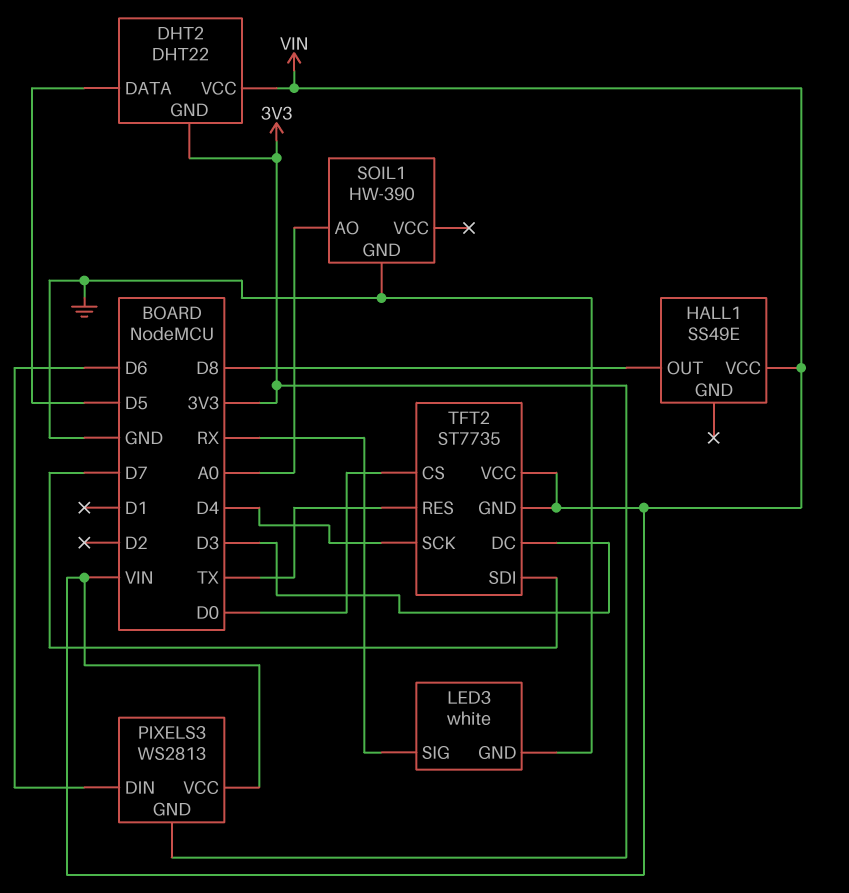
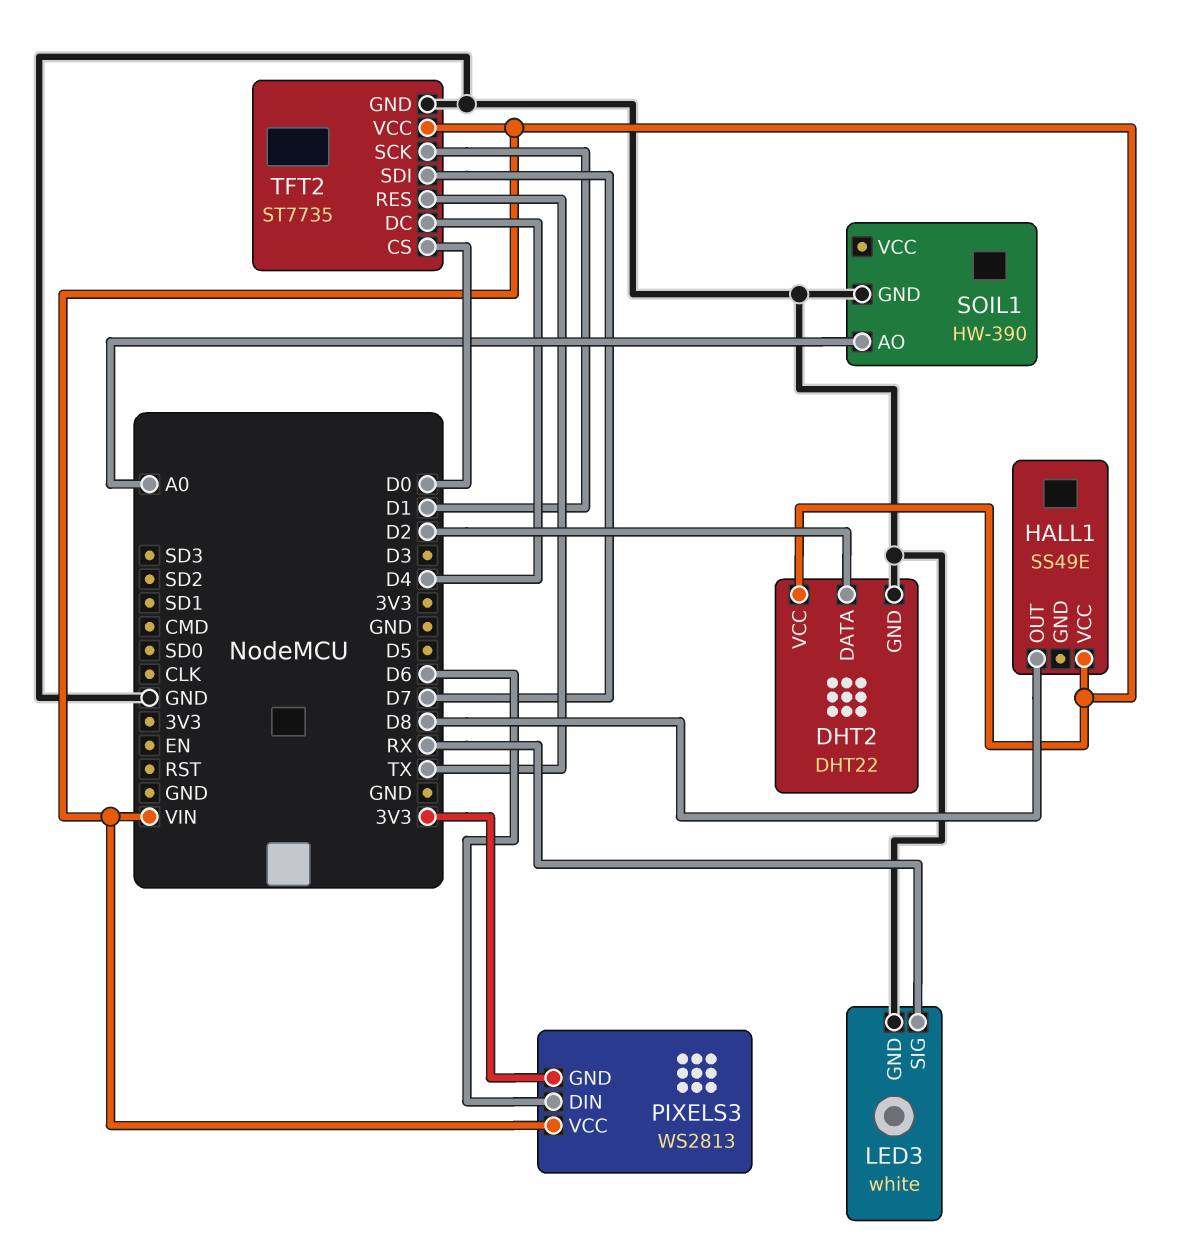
DHT2 pin DATA: D5 -> D2
DHT2 pin GND: 3V3 -> GND
TFT2 pin DC: D3 -> D4
TFT2 pin GND: VIN -> GND
TFT2 pin SCK: D4 -> D1

